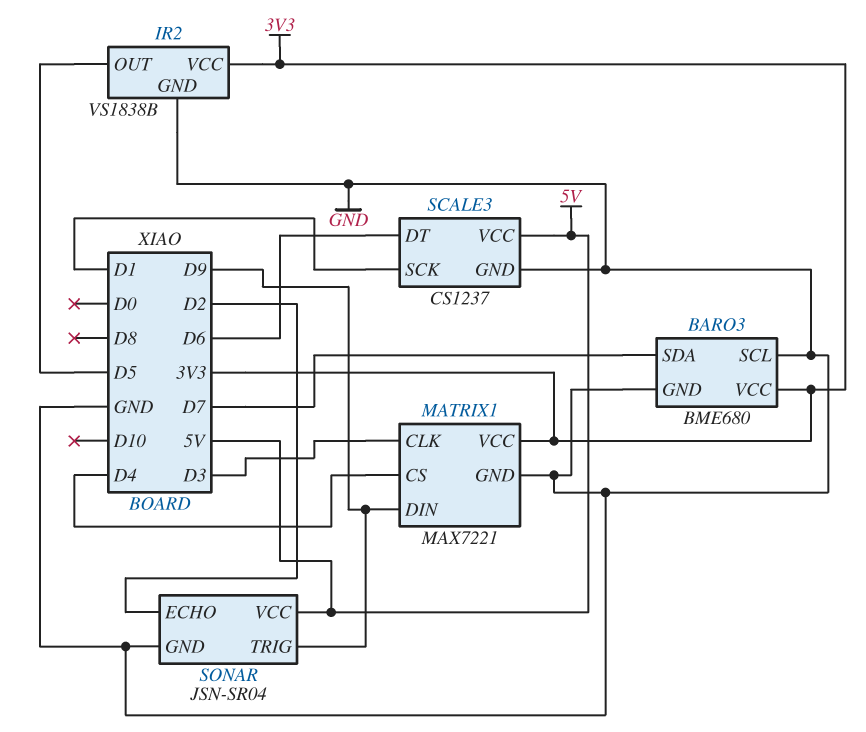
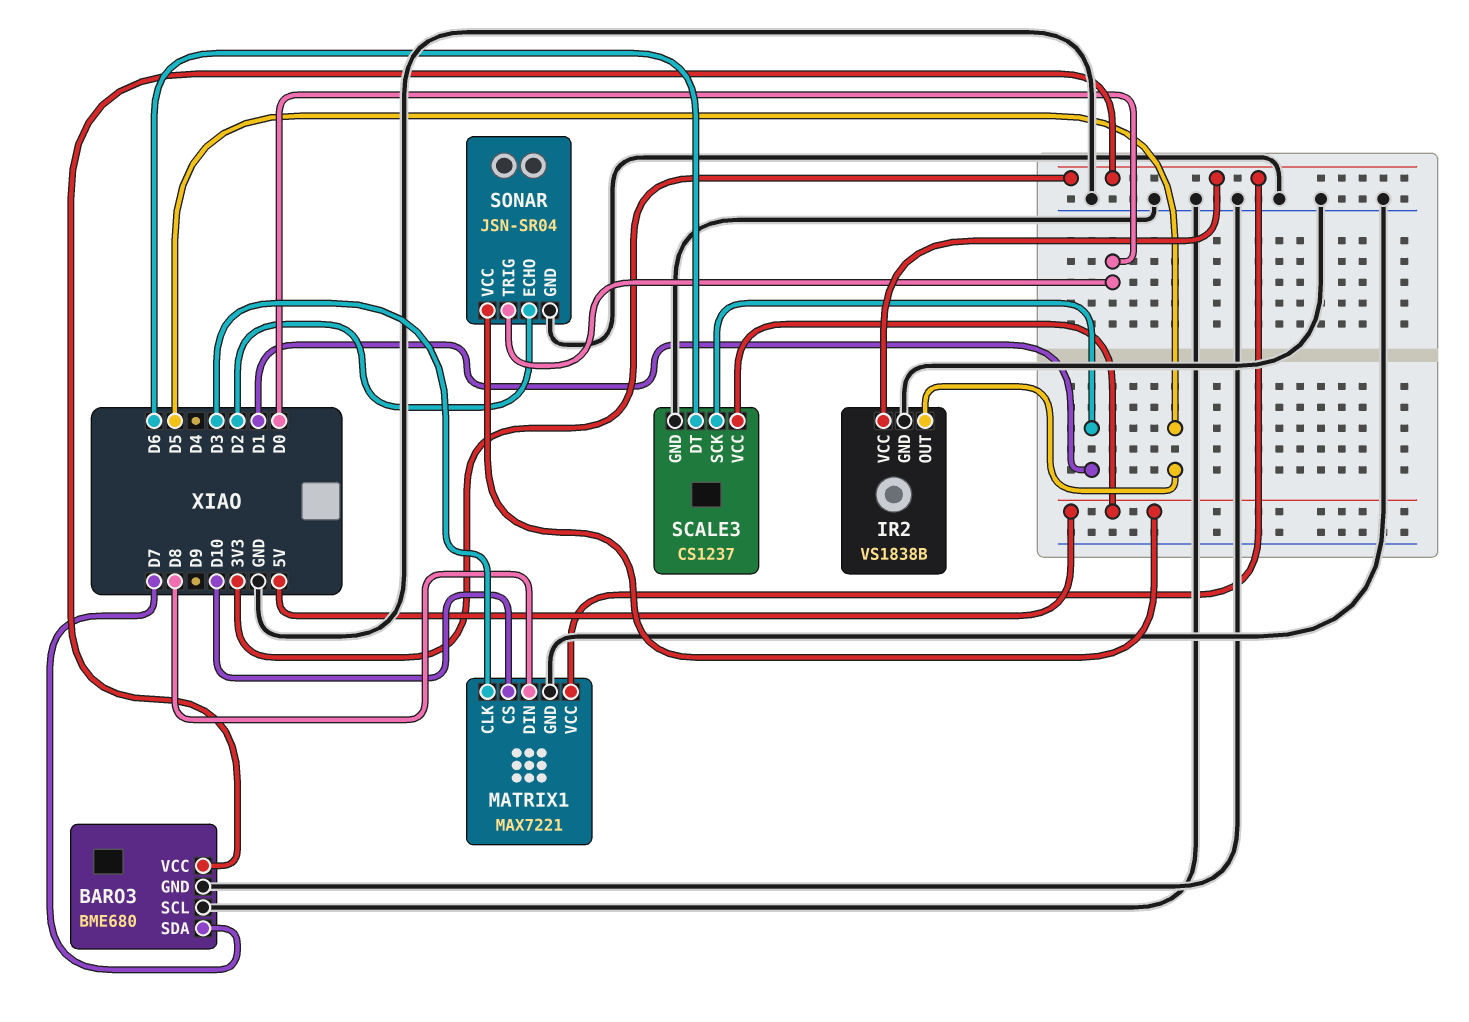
MATRIX1 pin CS: D4 -> D10
MATRIX1 pin DIN: D9 -> D8
SONAR pin TRIG: D9 -> D0

